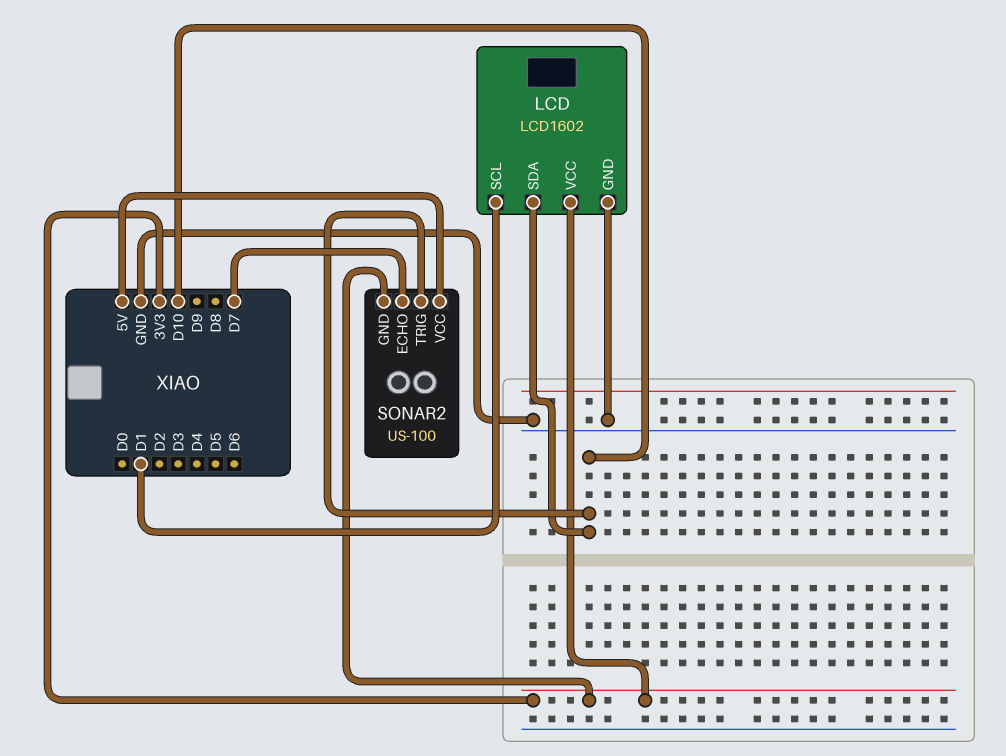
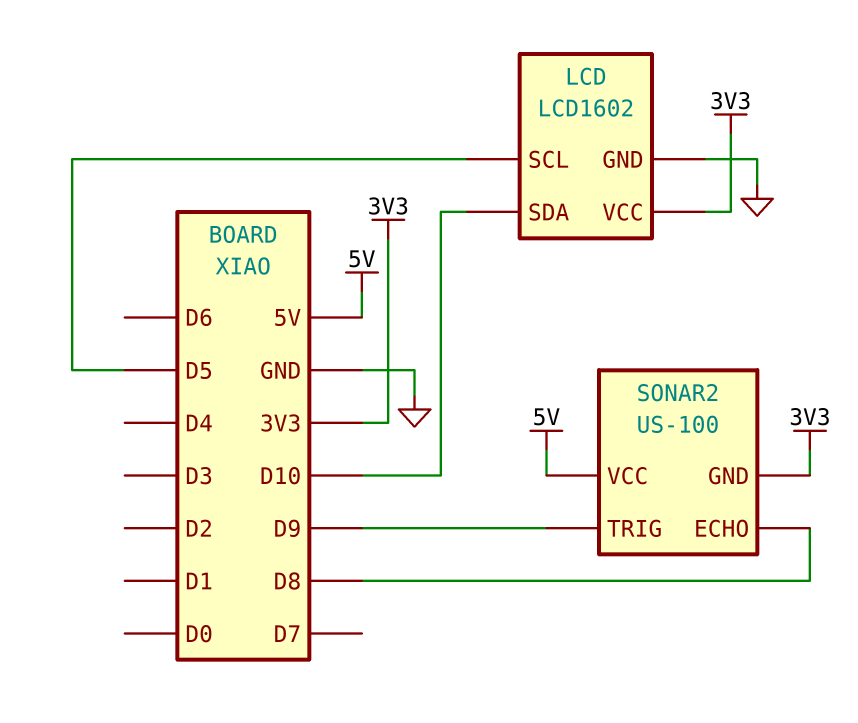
LCD pin SCL: D1 -> D5
SONAR2 pin ECHO: D7 -> D8
SONAR2 pin TRIG: D10 -> D9

